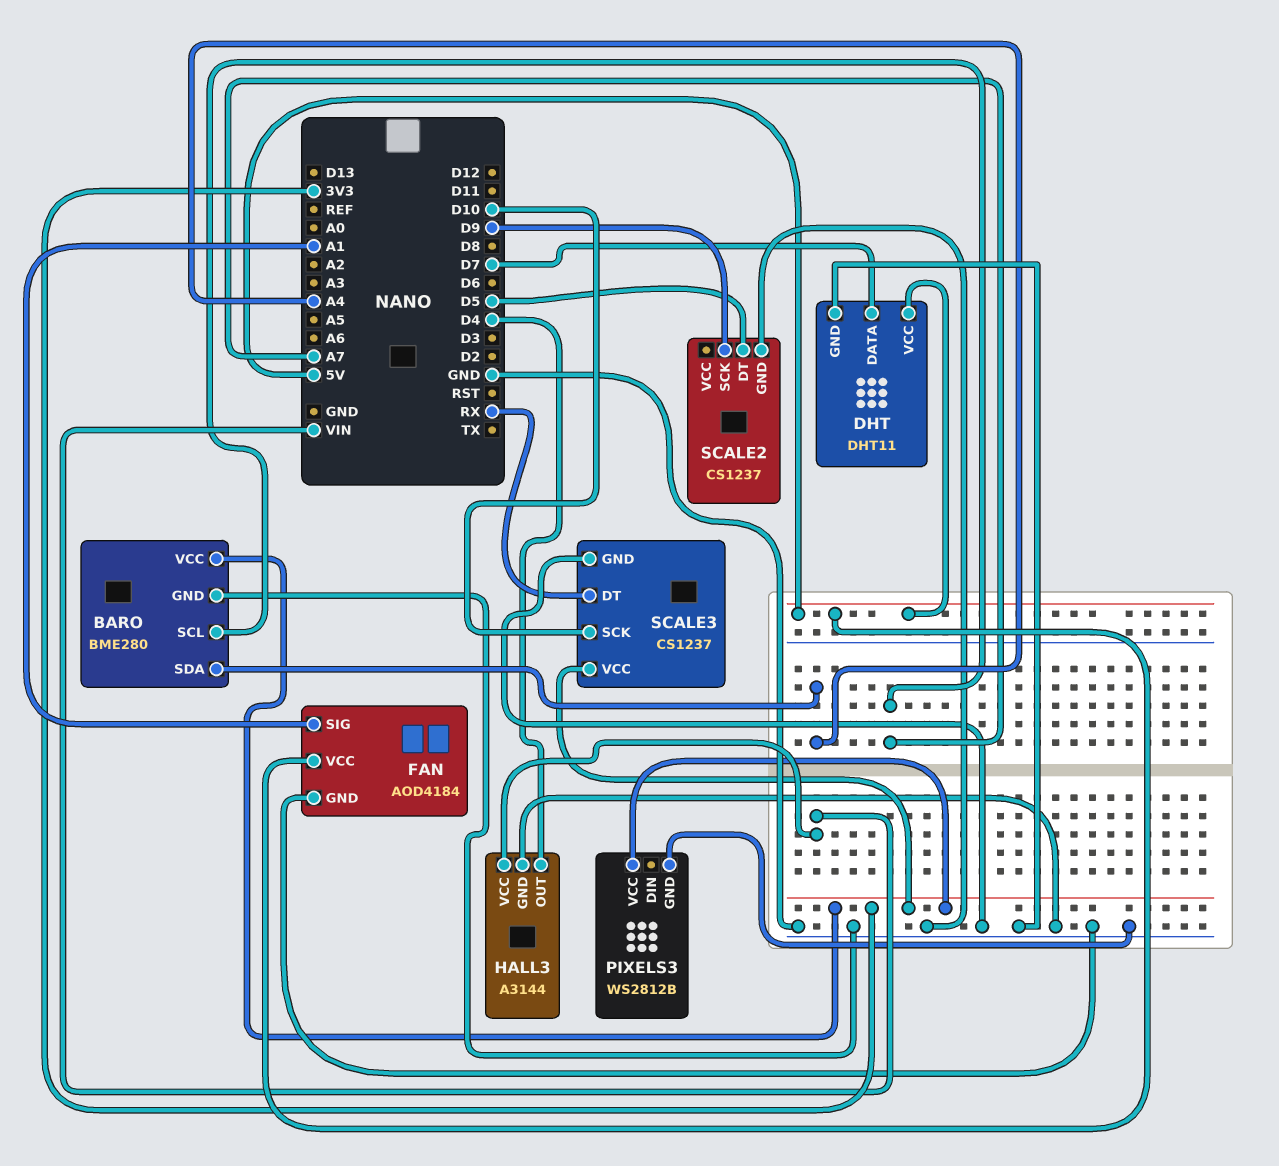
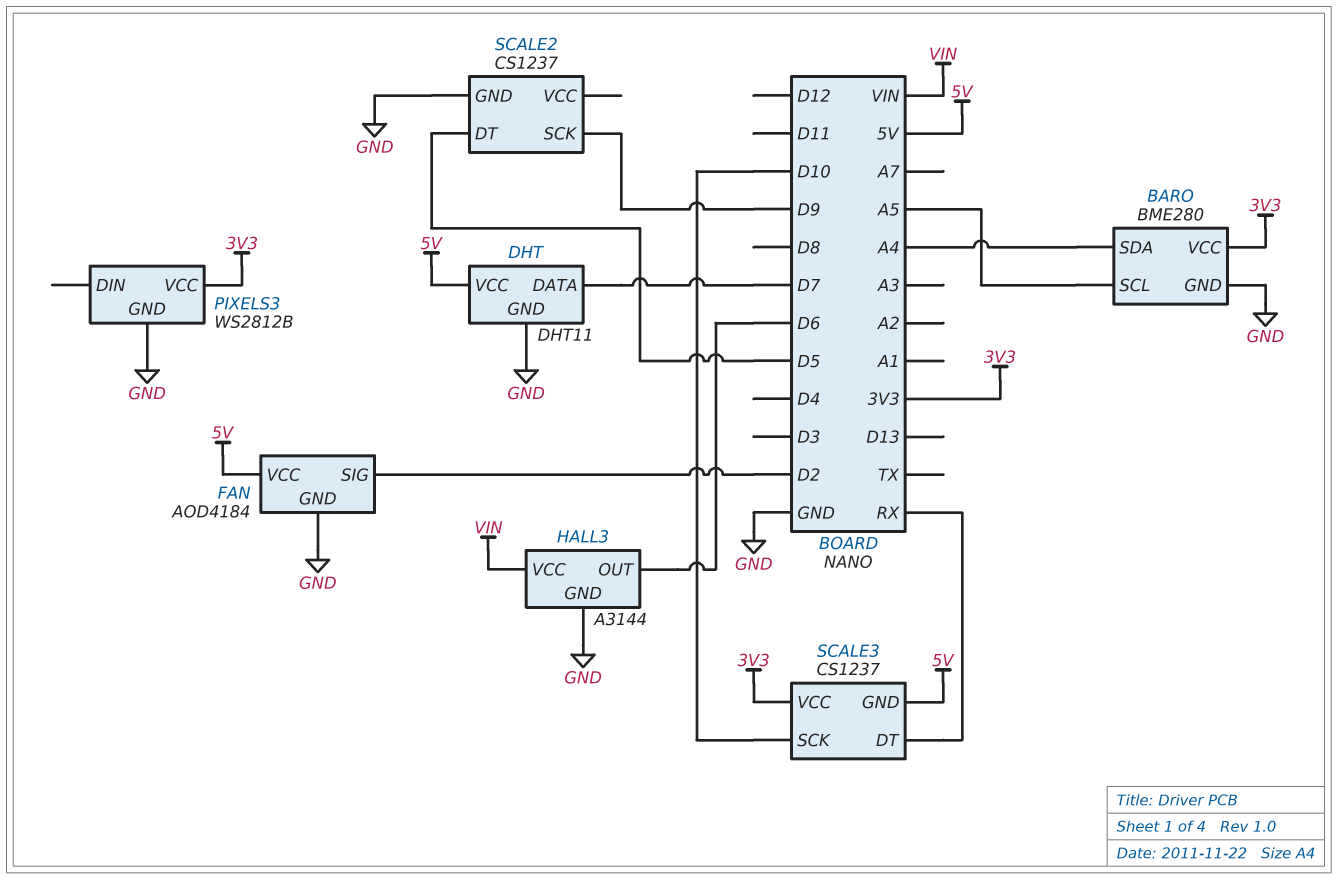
BARO pin SCL: A7 -> A5
FAN pin SIG: A1 -> D2
HALL3 pin OUT: D4 -> D6
SCALE3 pin GND: GND -> 5V

